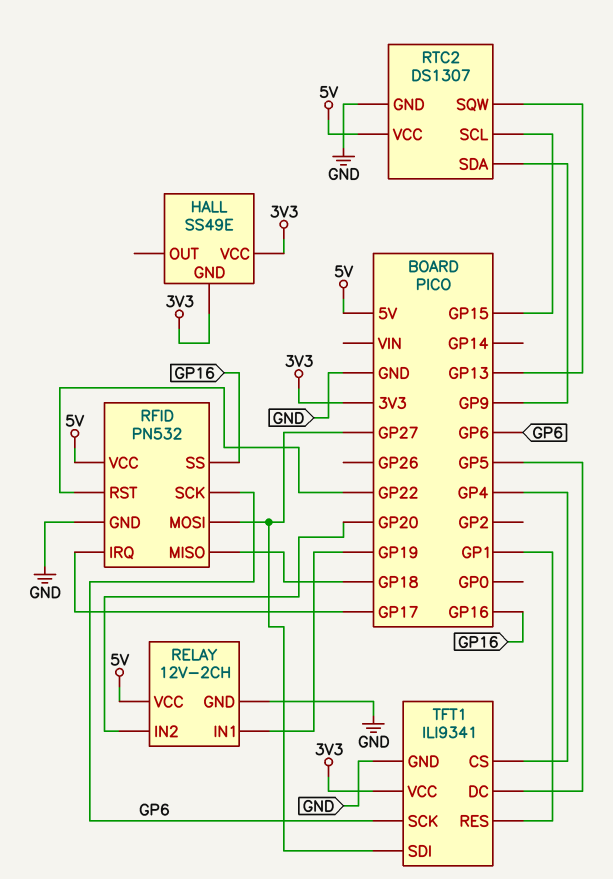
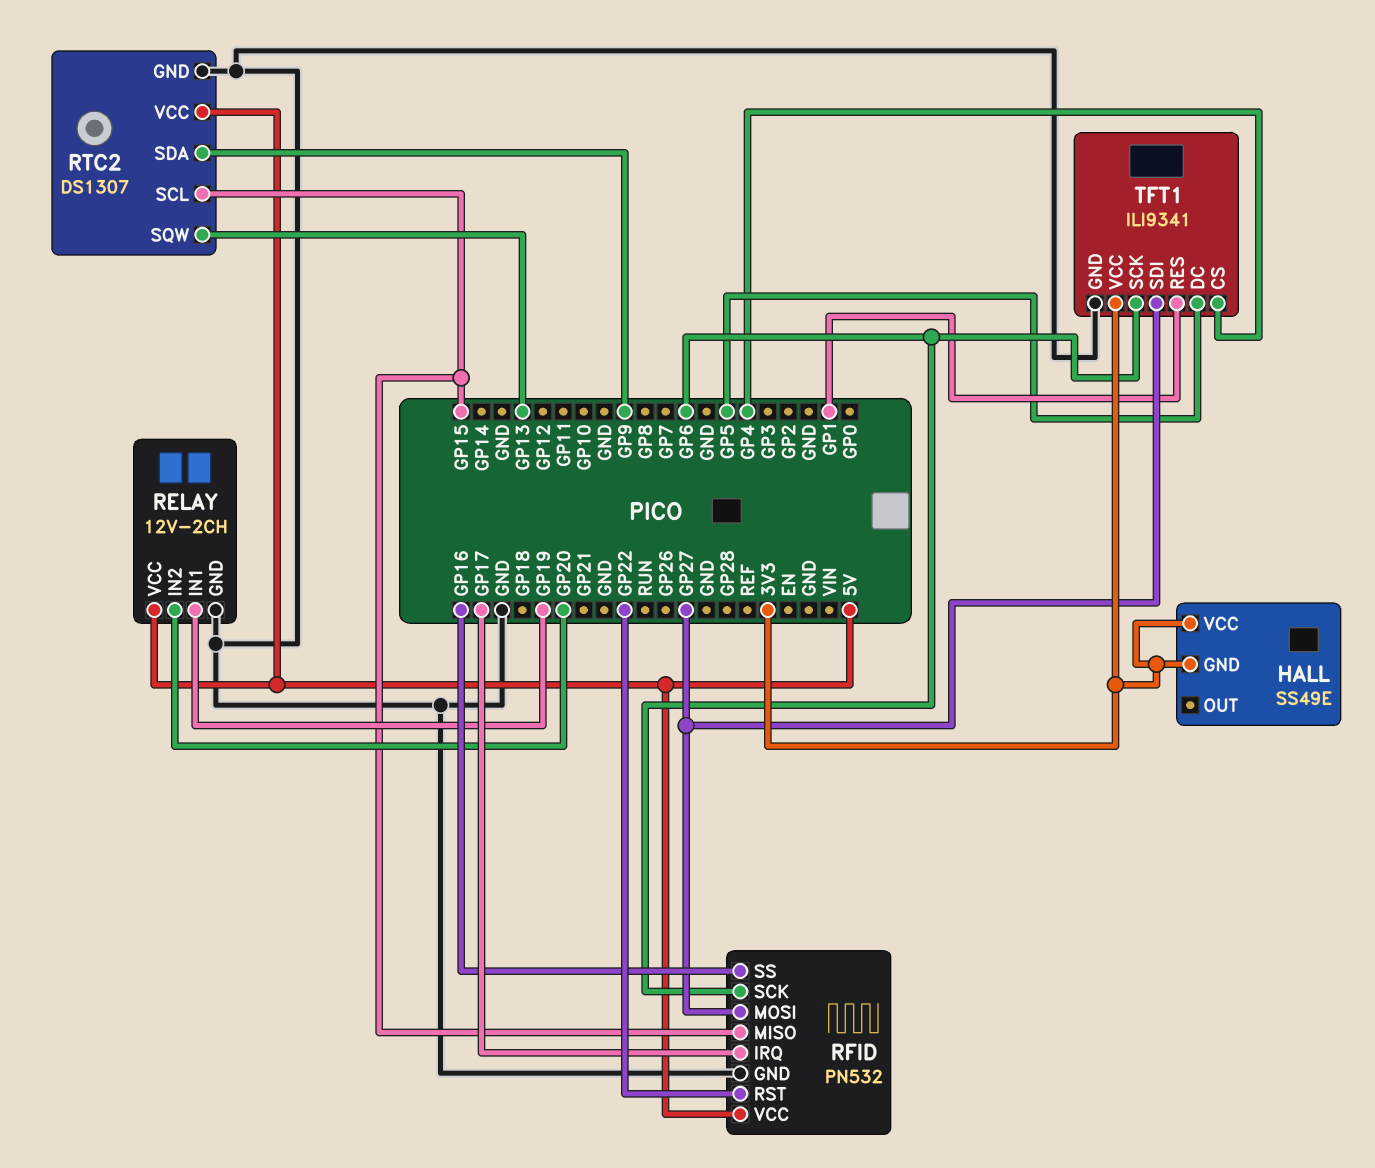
RFID pin MISO: GP18 -> GP15

